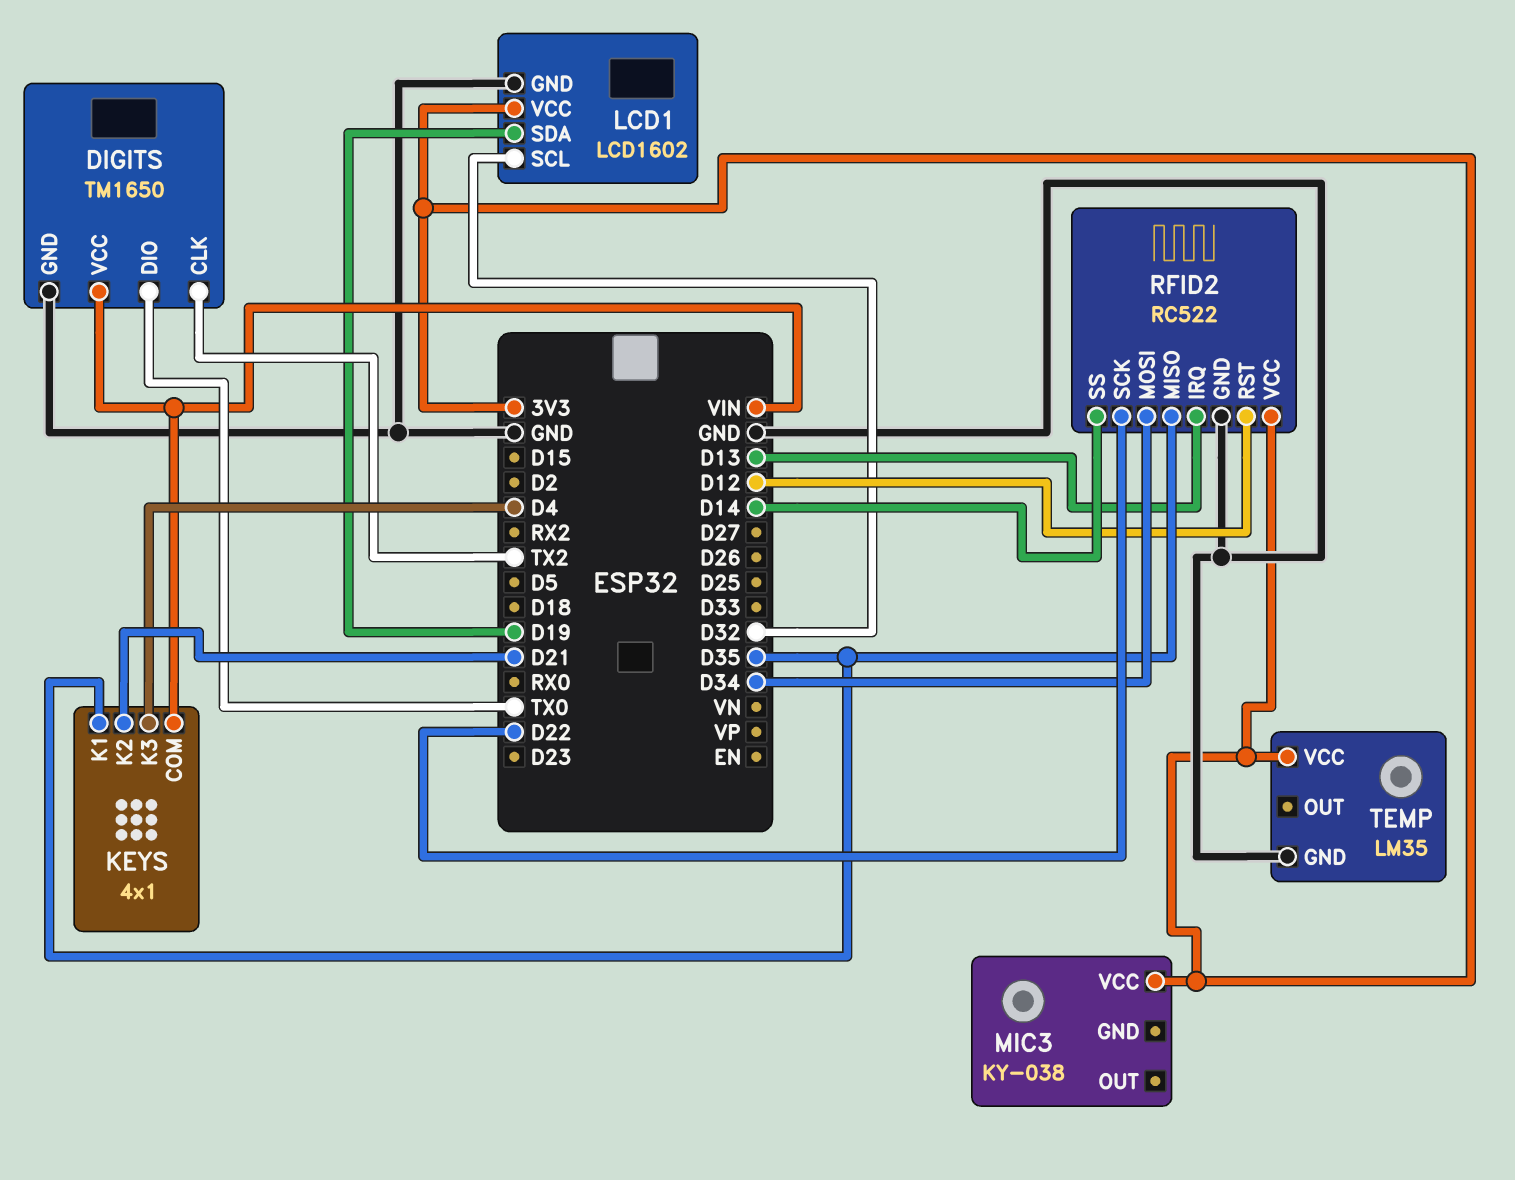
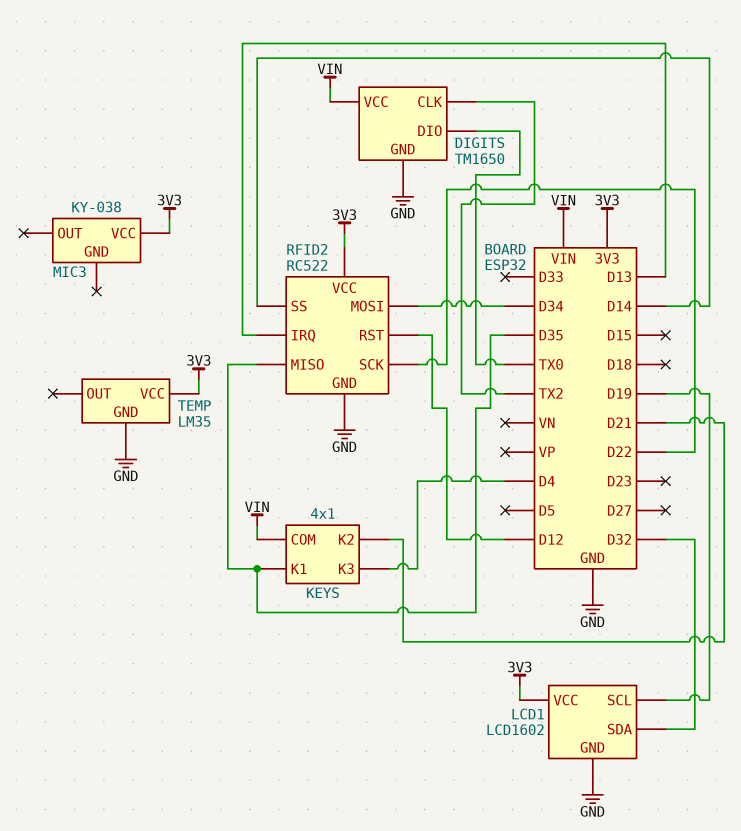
LCD1 pin SCL: D32 -> D19
LCD1 pin SDA: D19 -> D32

